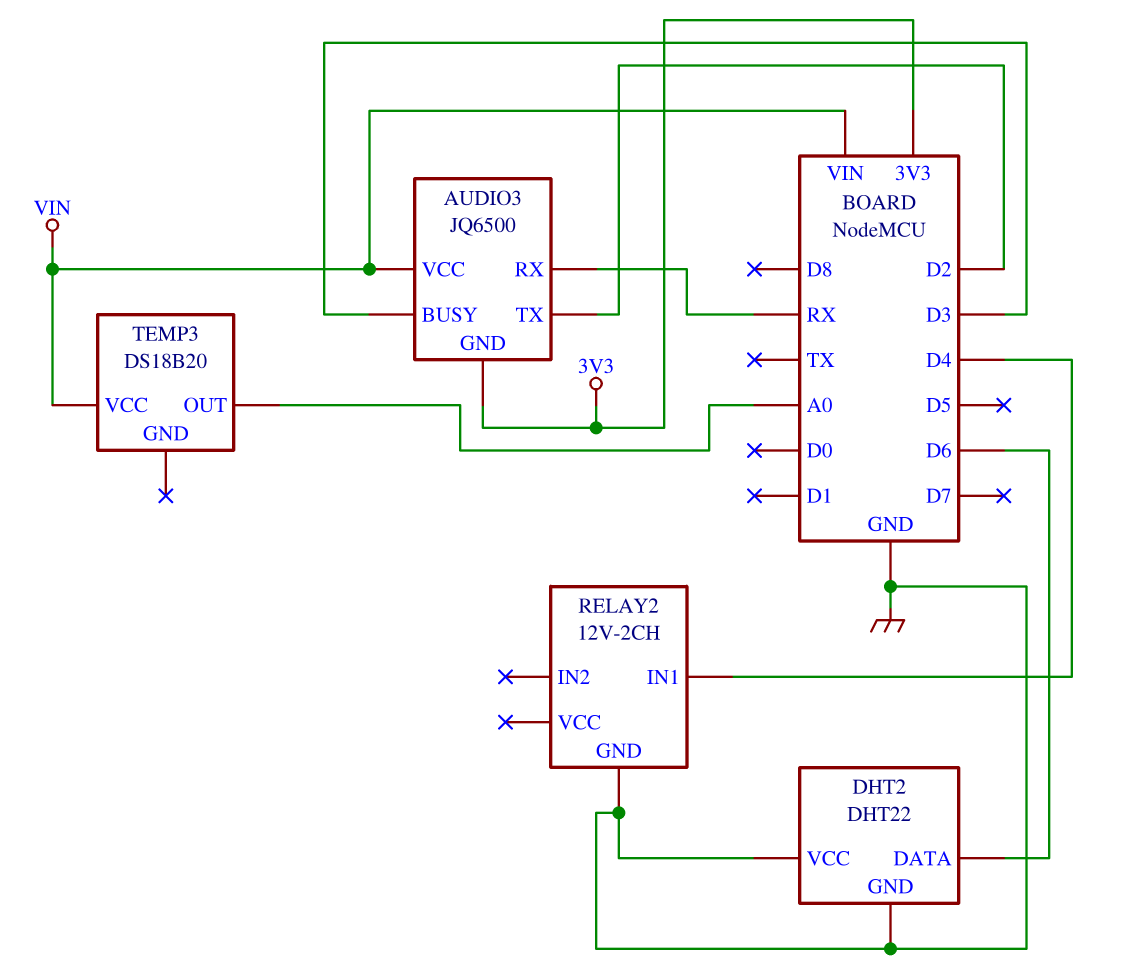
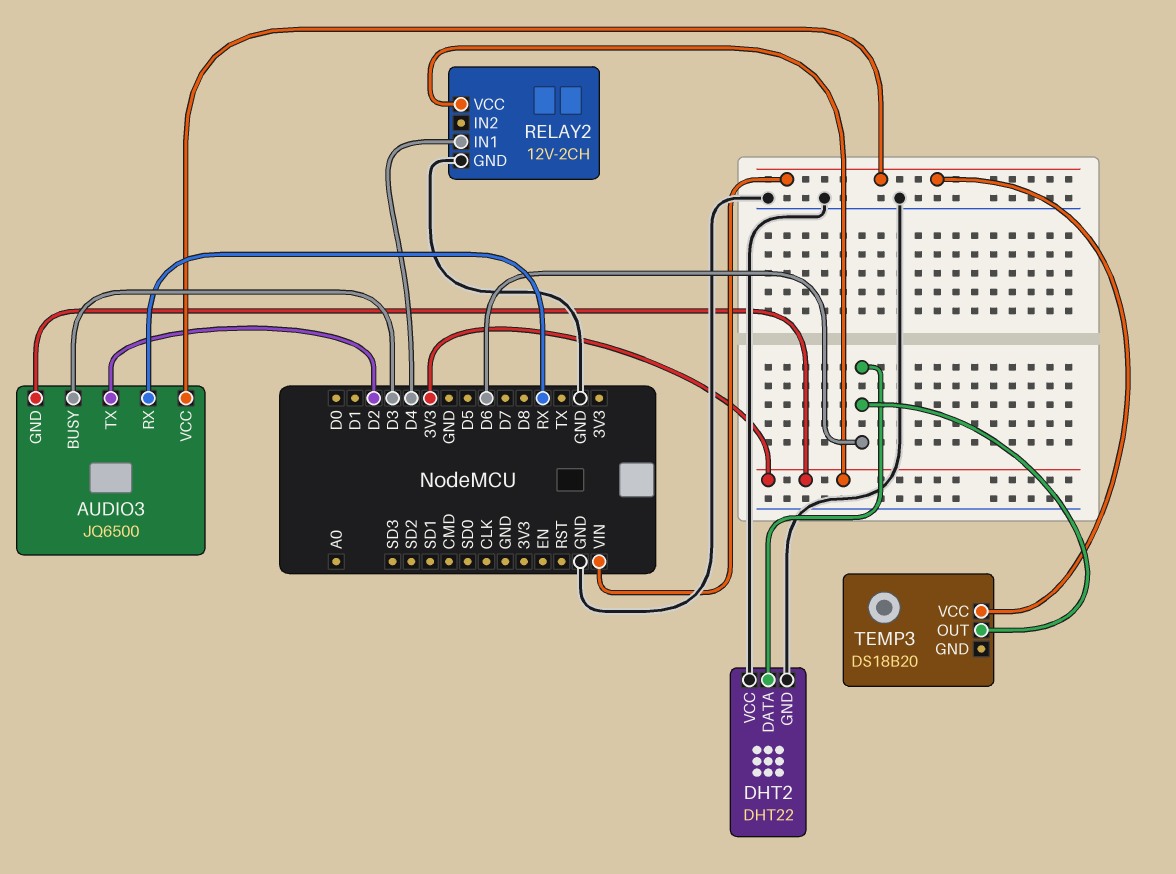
RELAY2 pin VCC: none -> 3V3
TEMP3 pin OUT: A0 -> D6

